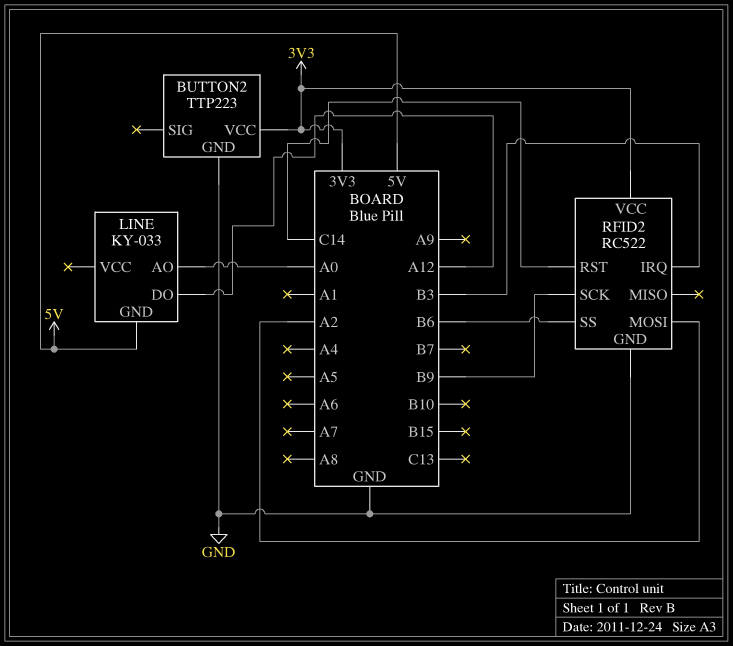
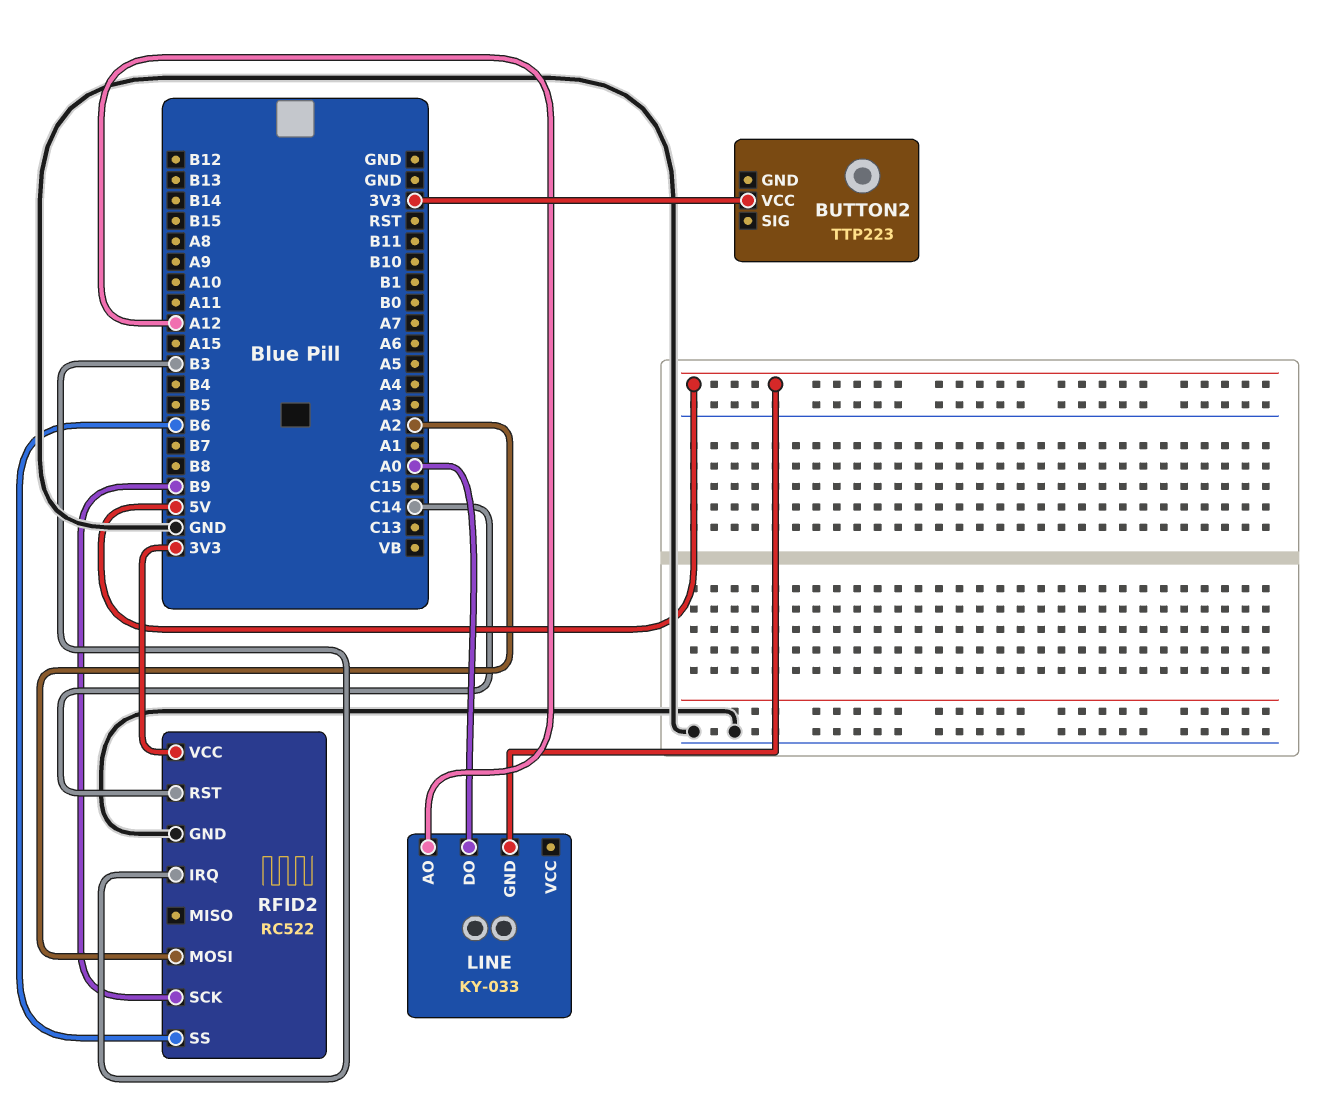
BUTTON2 pin GND: GND -> none
LINE pin AO: A0 -> A12
LINE pin DO: A12 -> A0

